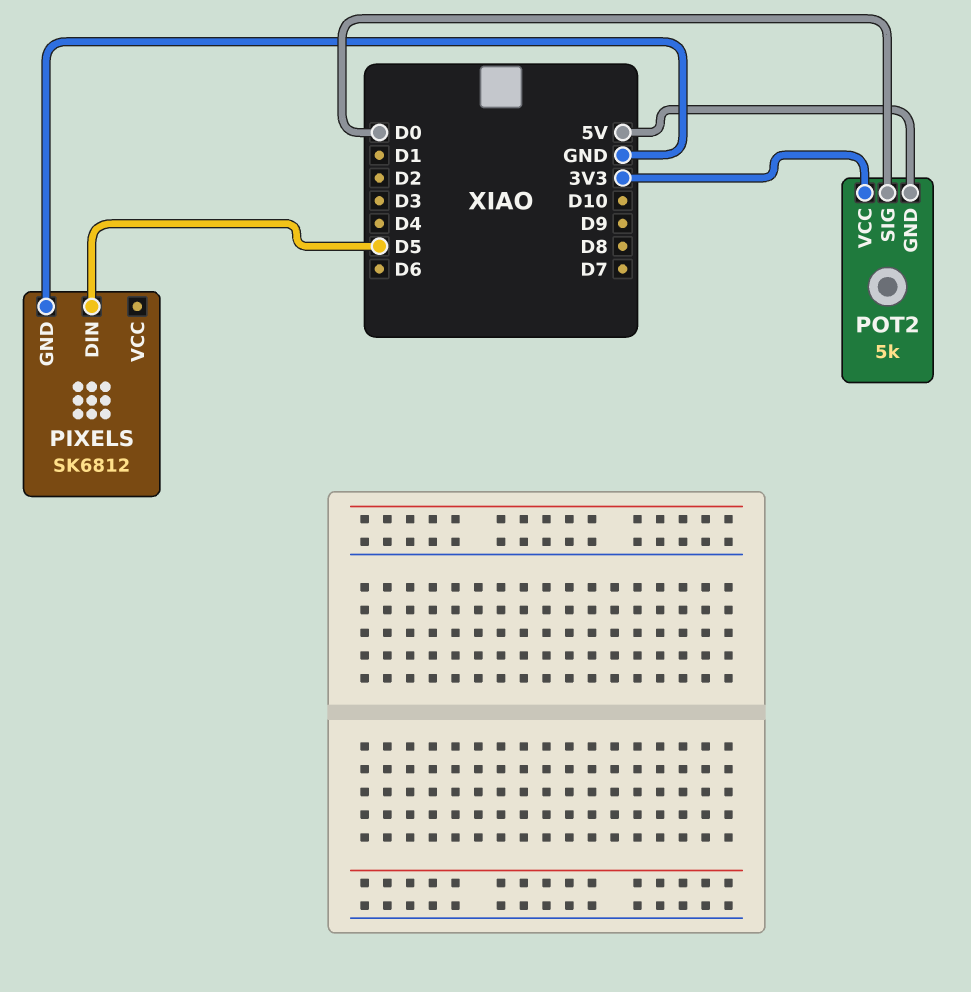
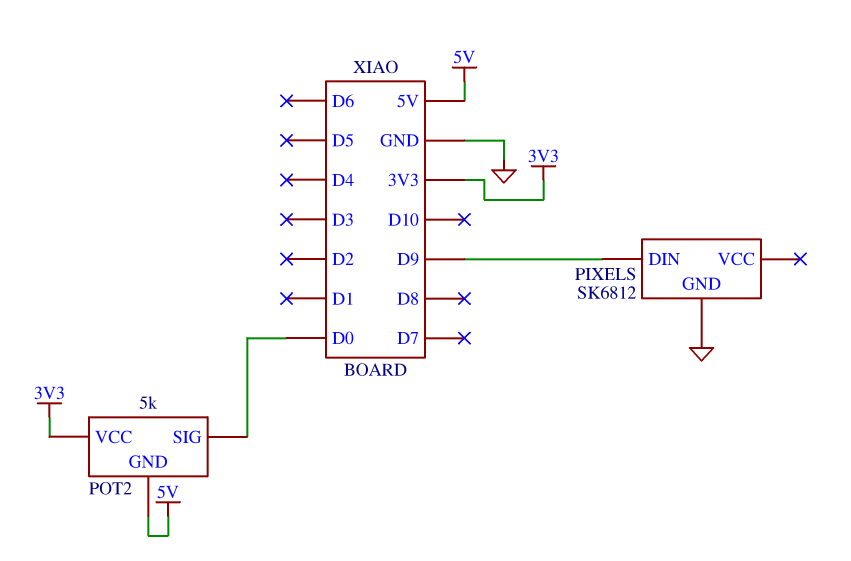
PIXELS pin DIN: D5 -> D9

